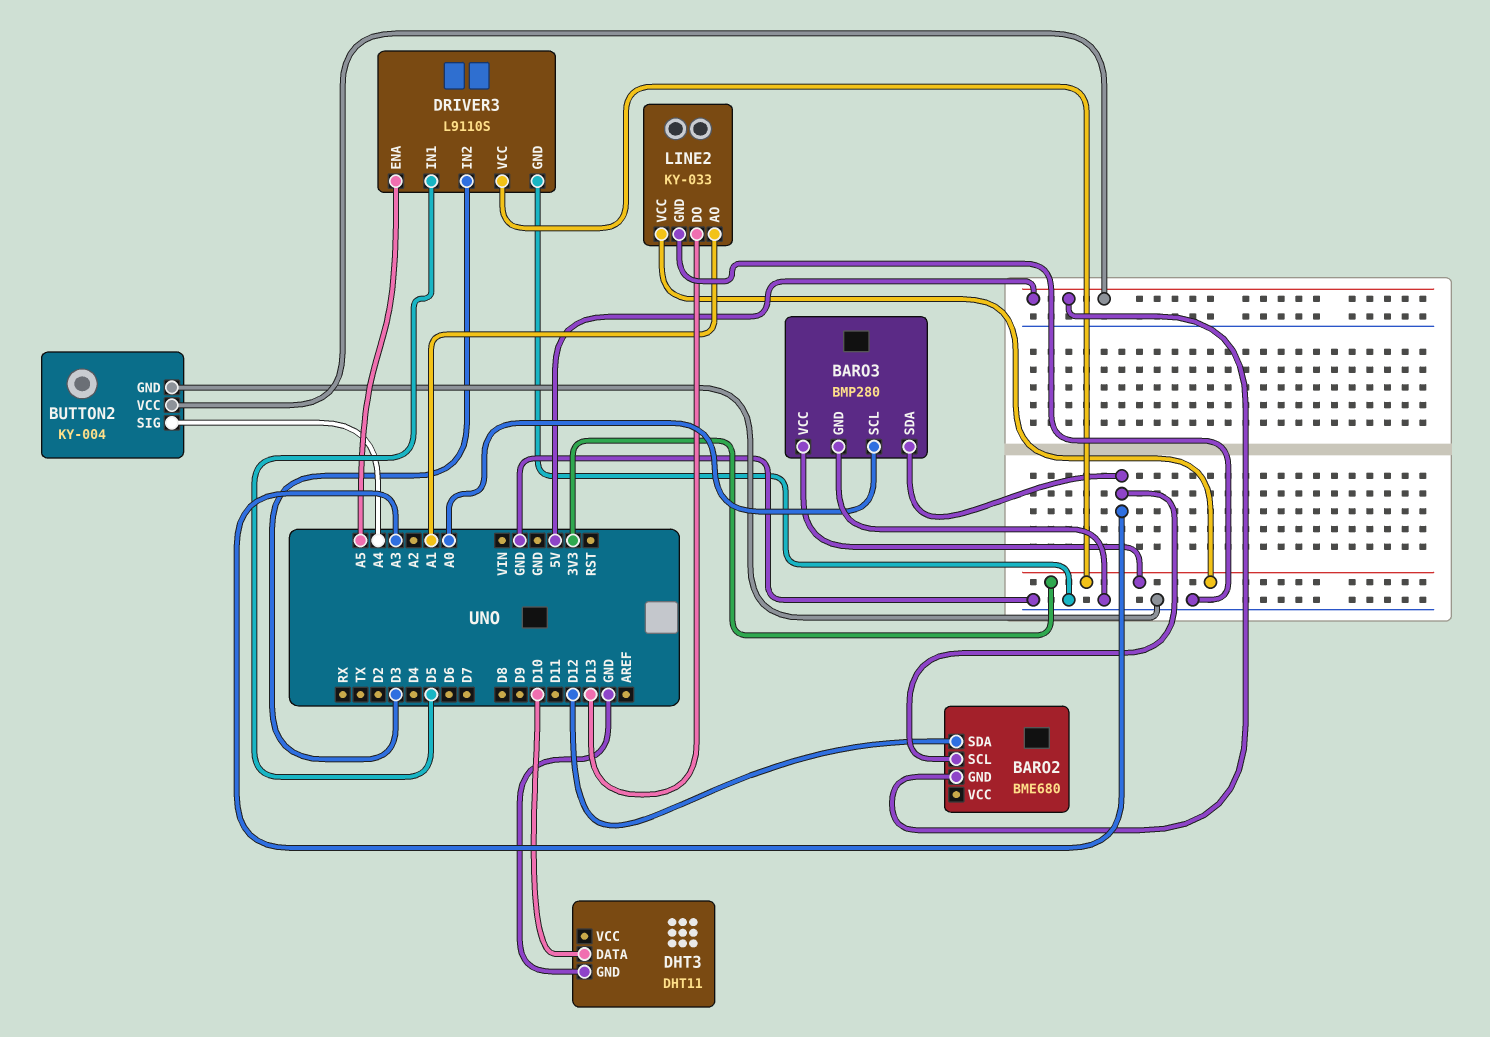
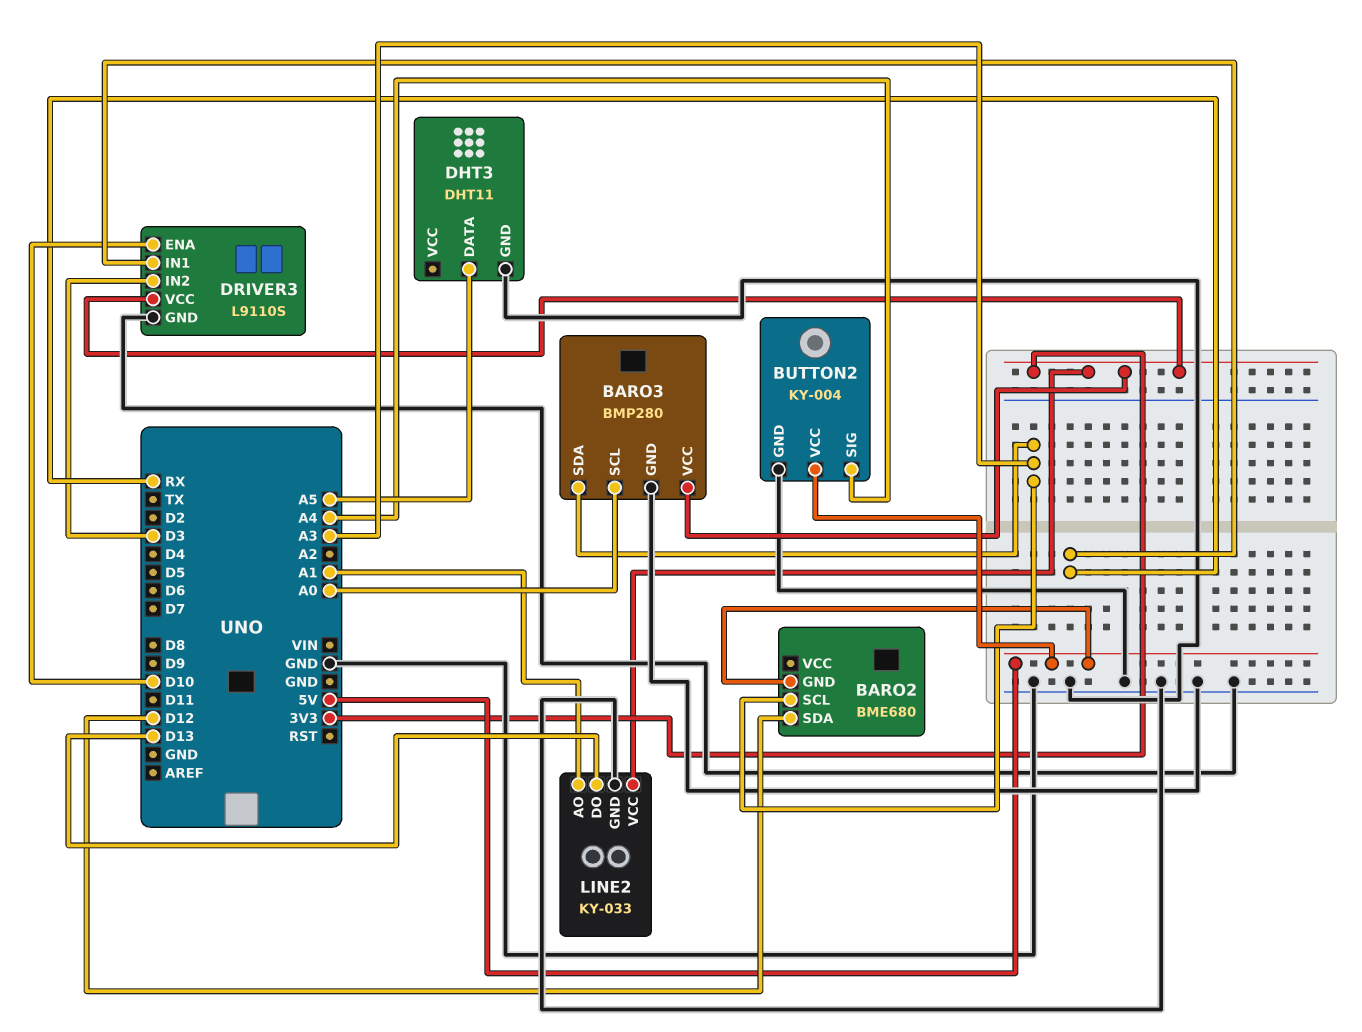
DHT3 pin DATA: D10 -> A5
DRIVER3 pin ENA: A5 -> D10
DRIVER3 pin IN1: D5 -> RX

